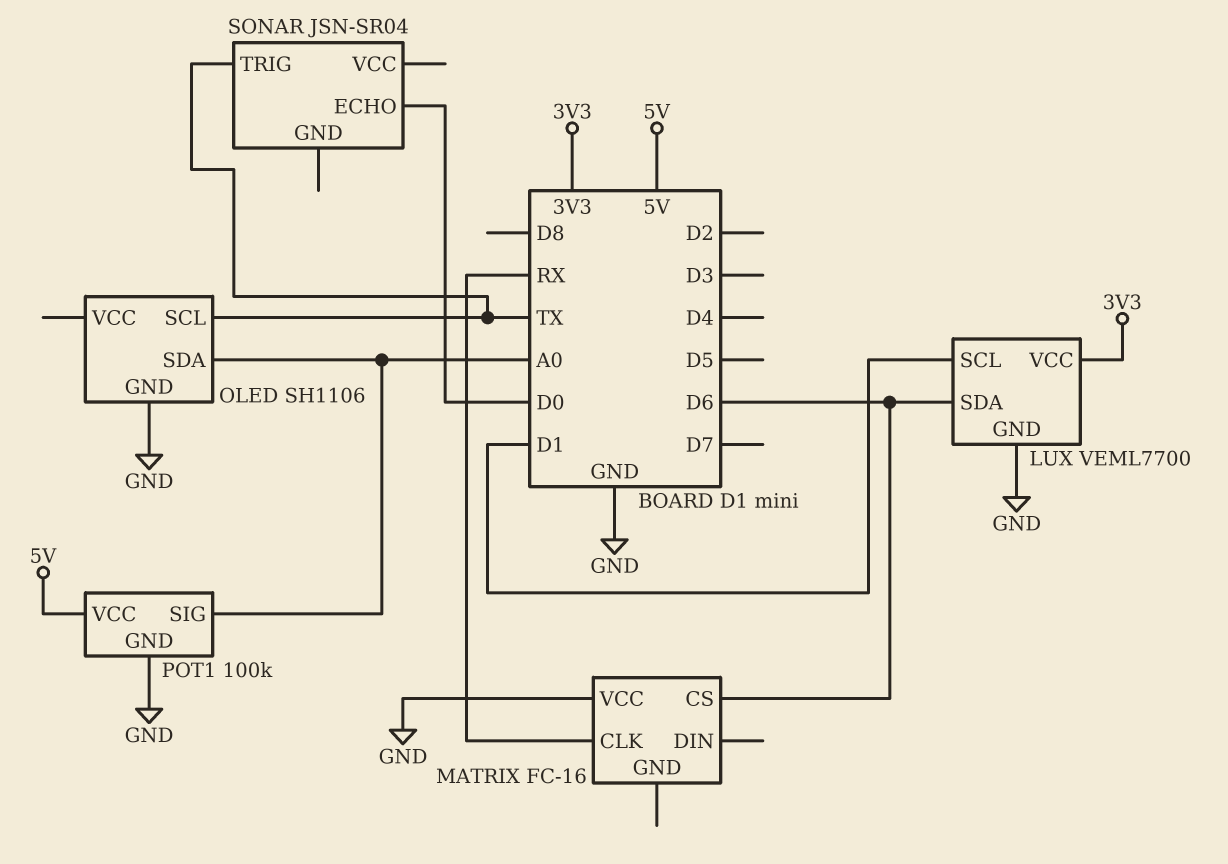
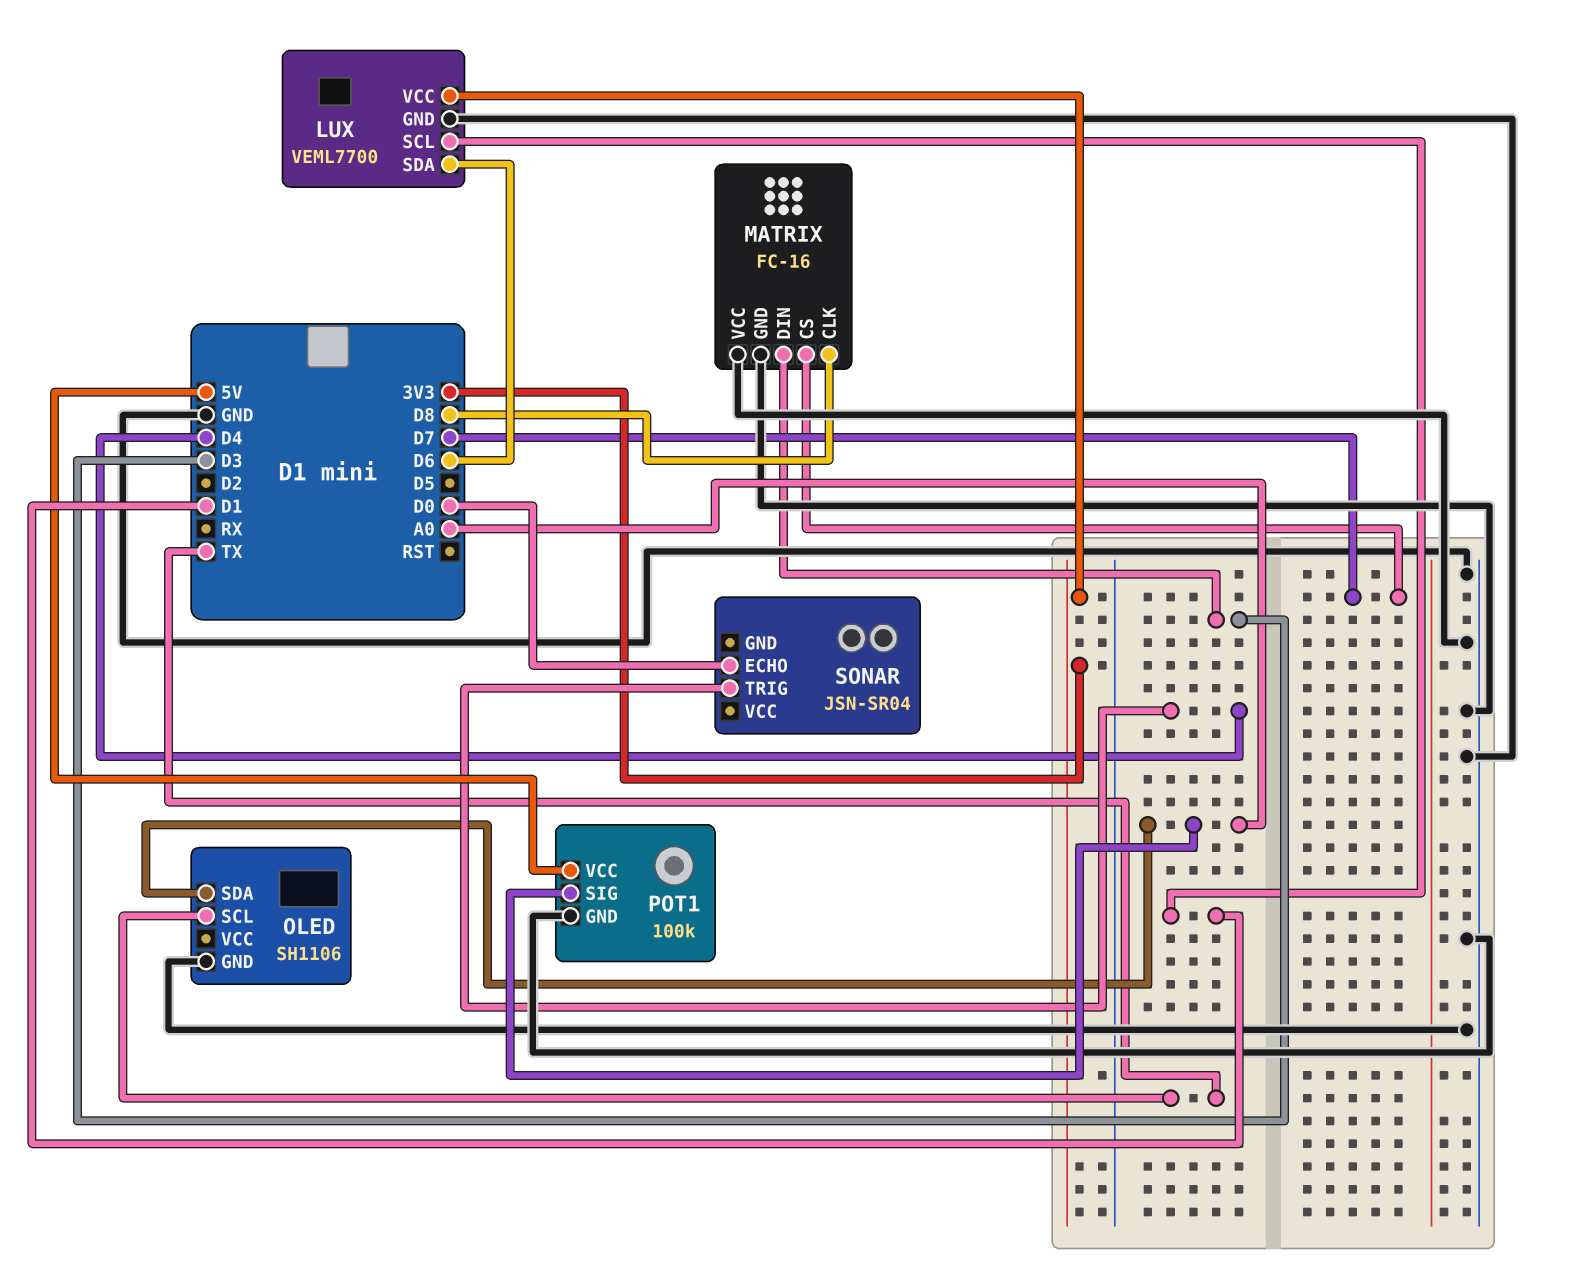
MATRIX pin CLK: RX -> D8
MATRIX pin CS: D6 -> D7
MATRIX pin DIN: none -> D3
MATRIX pin GND: none -> GND
SONAR pin TRIG: TX -> D4

